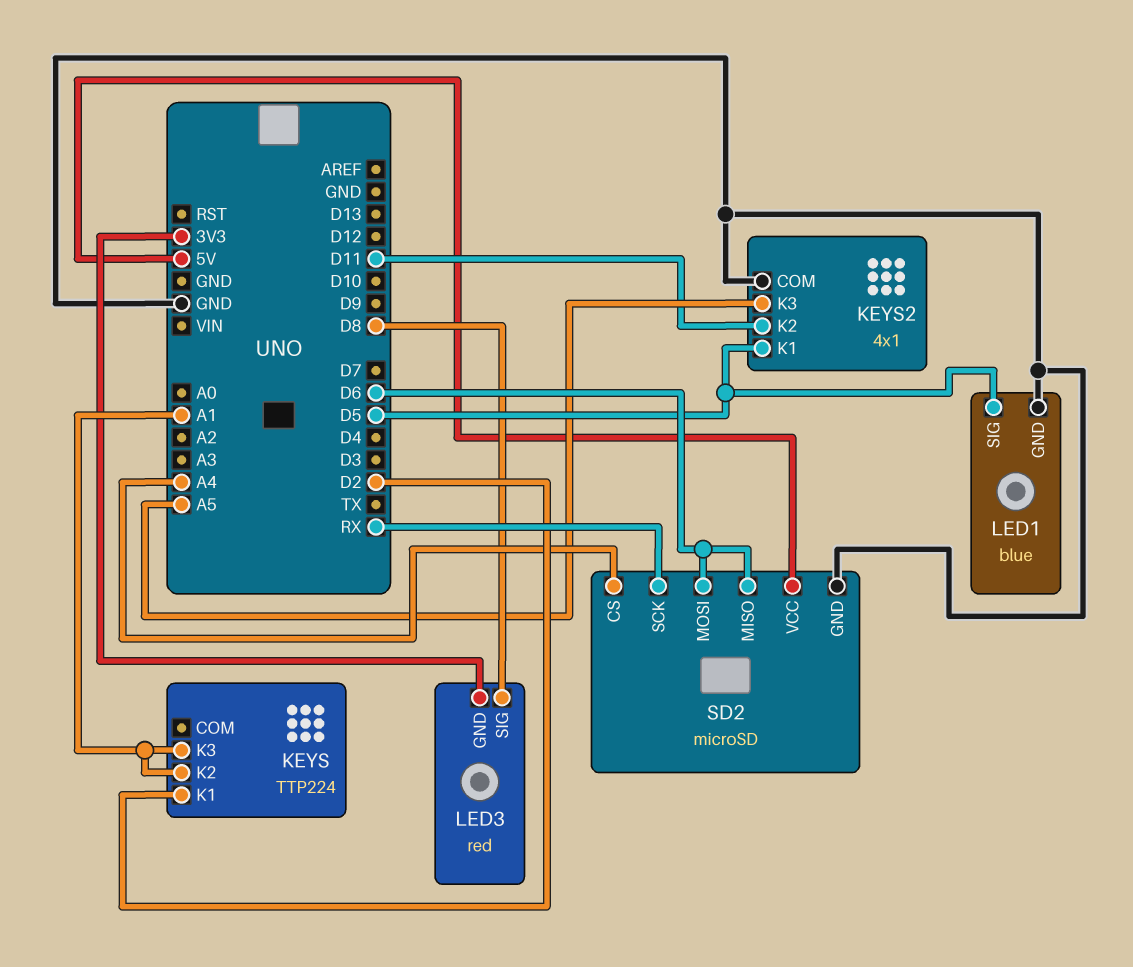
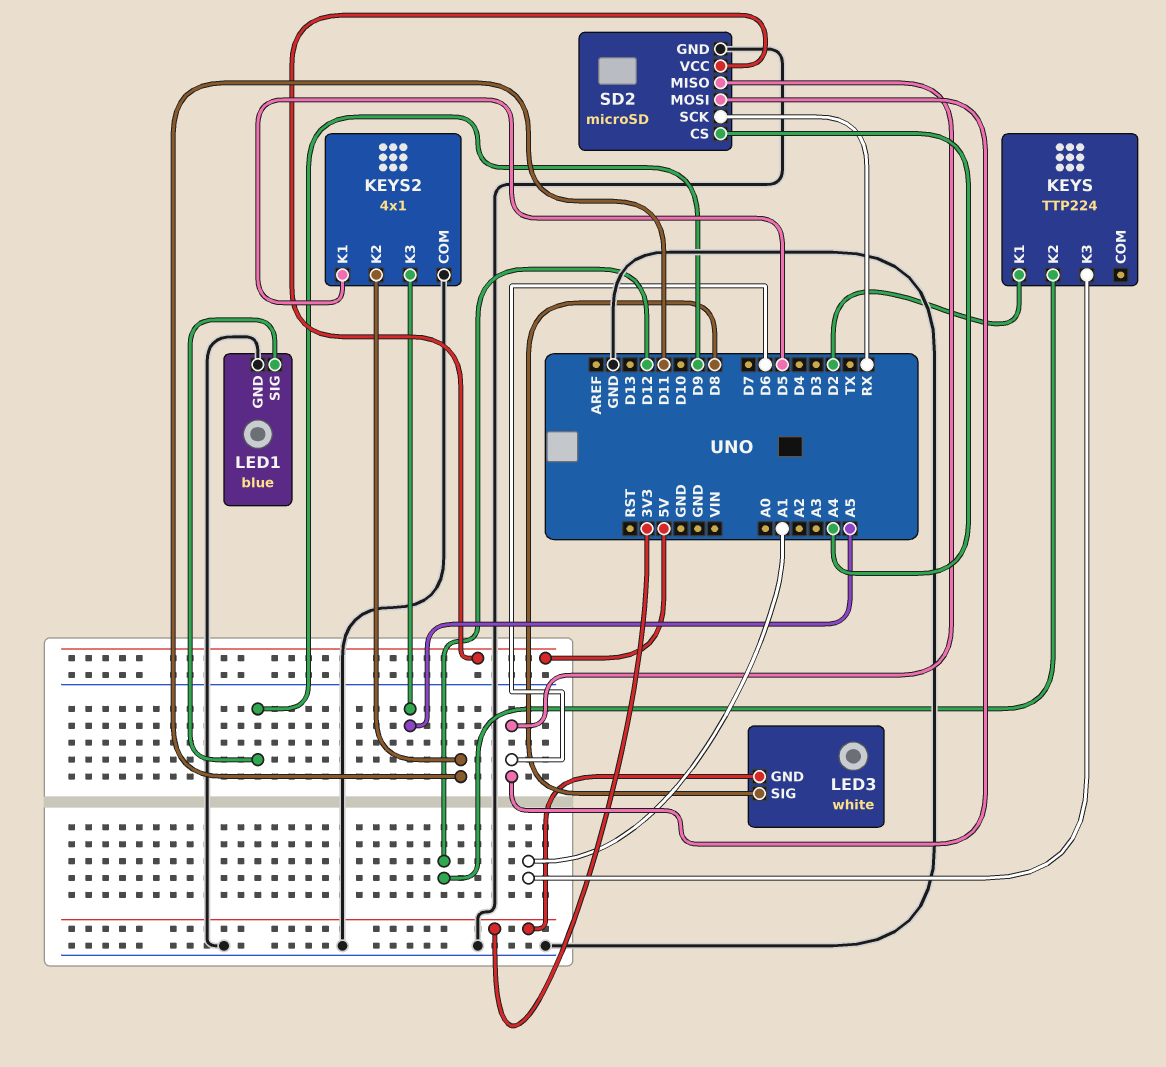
KEYS pin K2: A1 -> D12
LED1 pin SIG: D5 -> D9
LED3: red -> white

